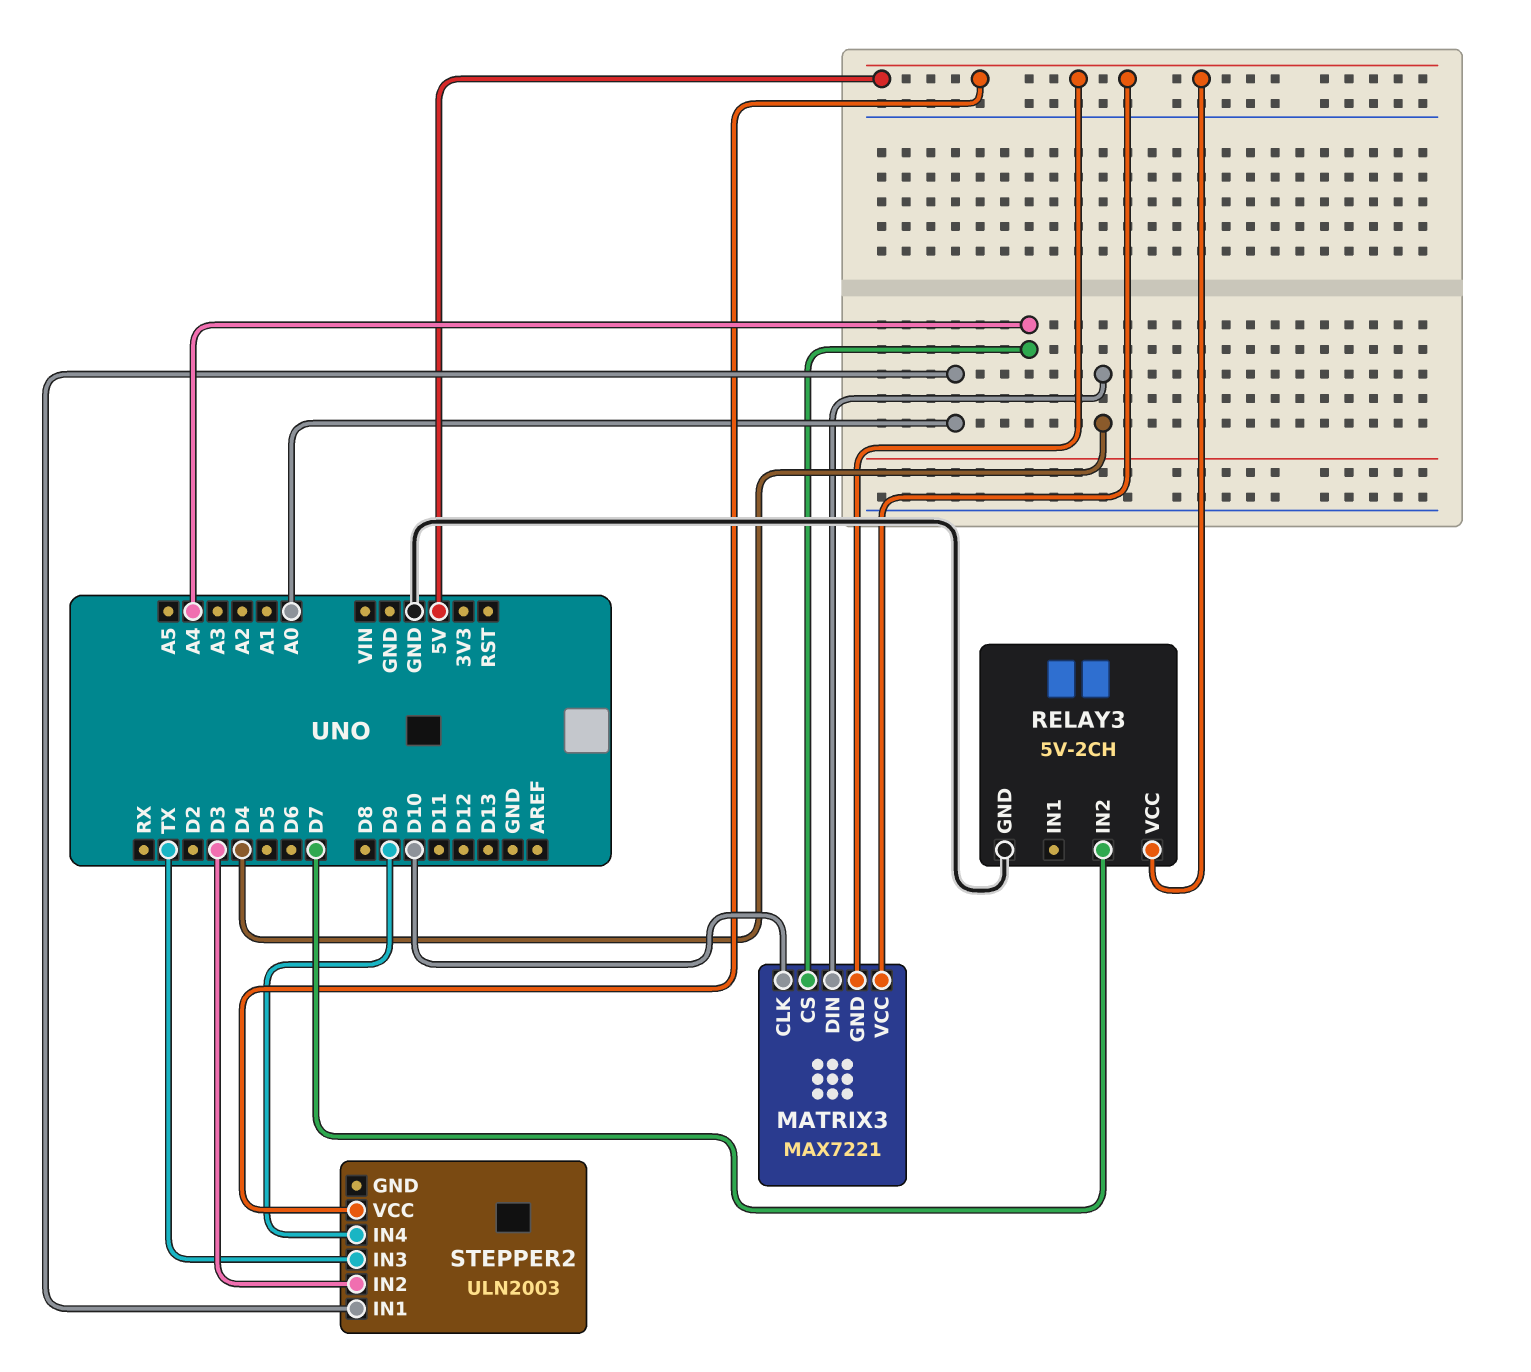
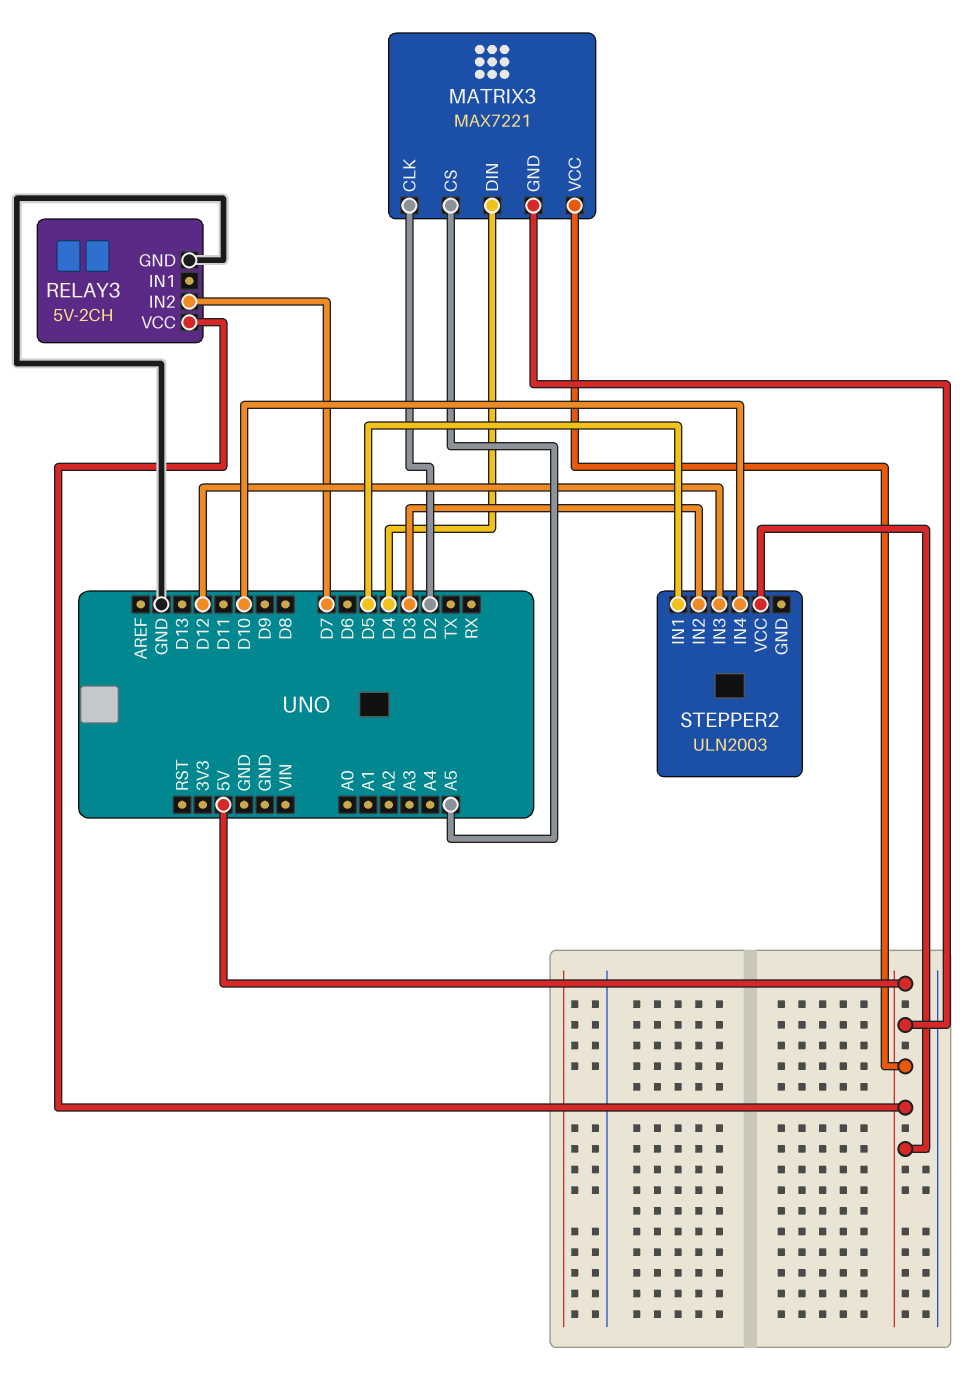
MATRIX3 pin CLK: D10 -> D2
MATRIX3 pin CS: A4 -> A5
STEPPER2 pin IN1: A0 -> D5
STEPPER2 pin IN3: TX -> D12
STEPPER2 pin IN4: D9 -> D10

